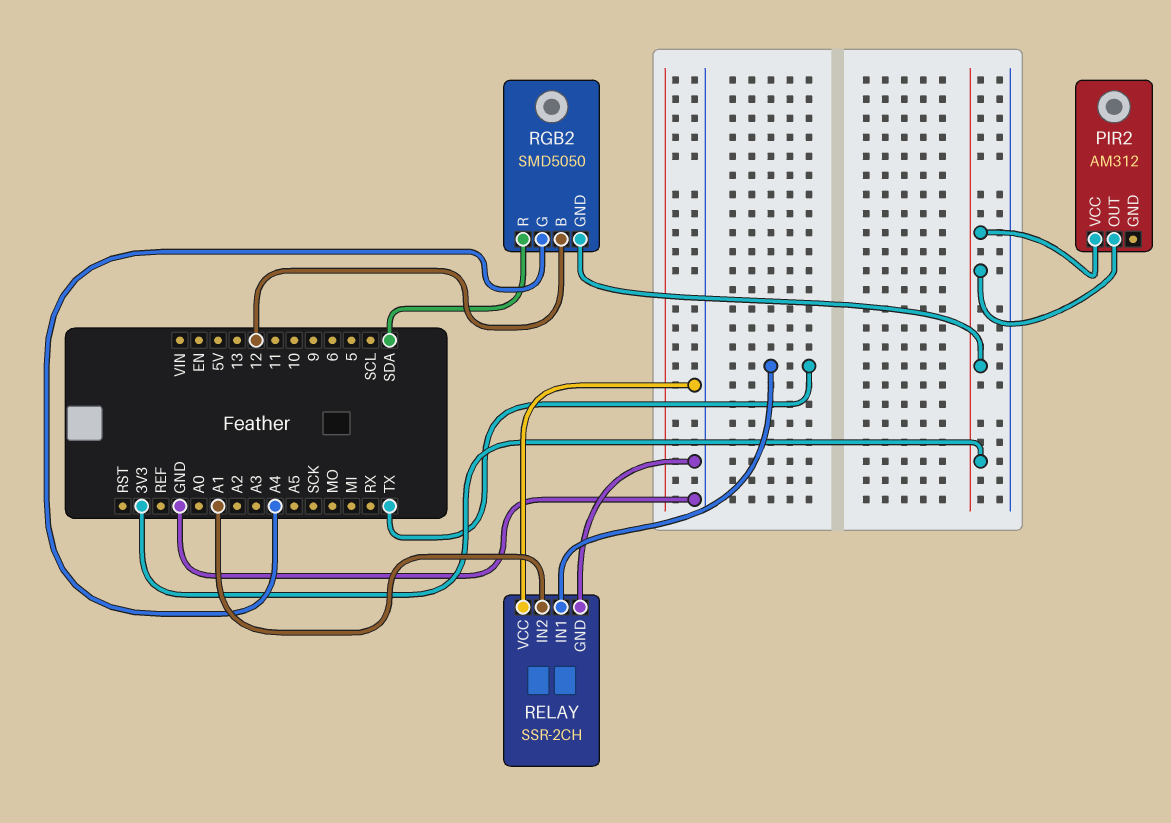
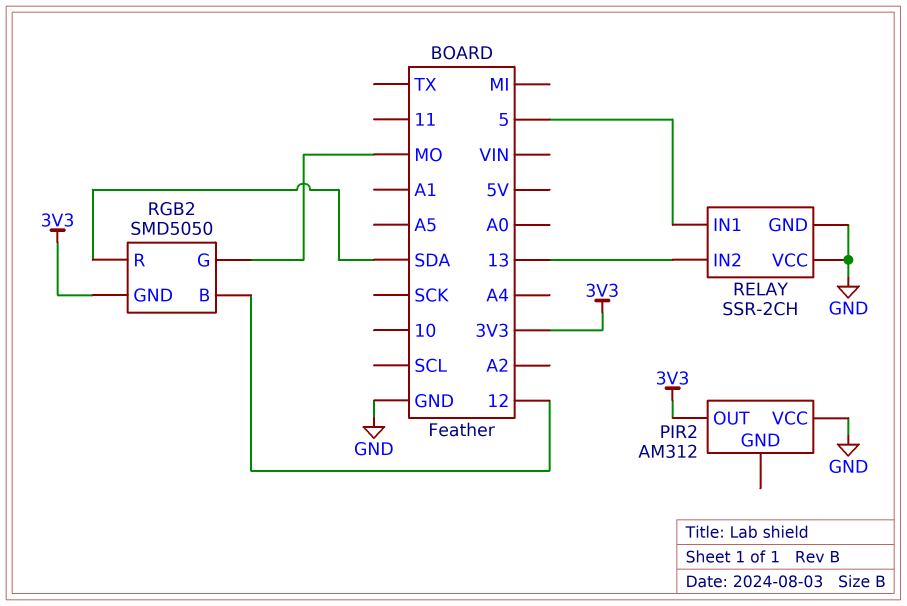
PIR2 pin VCC: 3V3 -> GND
RELAY pin IN1: TX -> 5
RELAY pin IN2: A1 -> 13
RGB2 pin G: A4 -> MO

